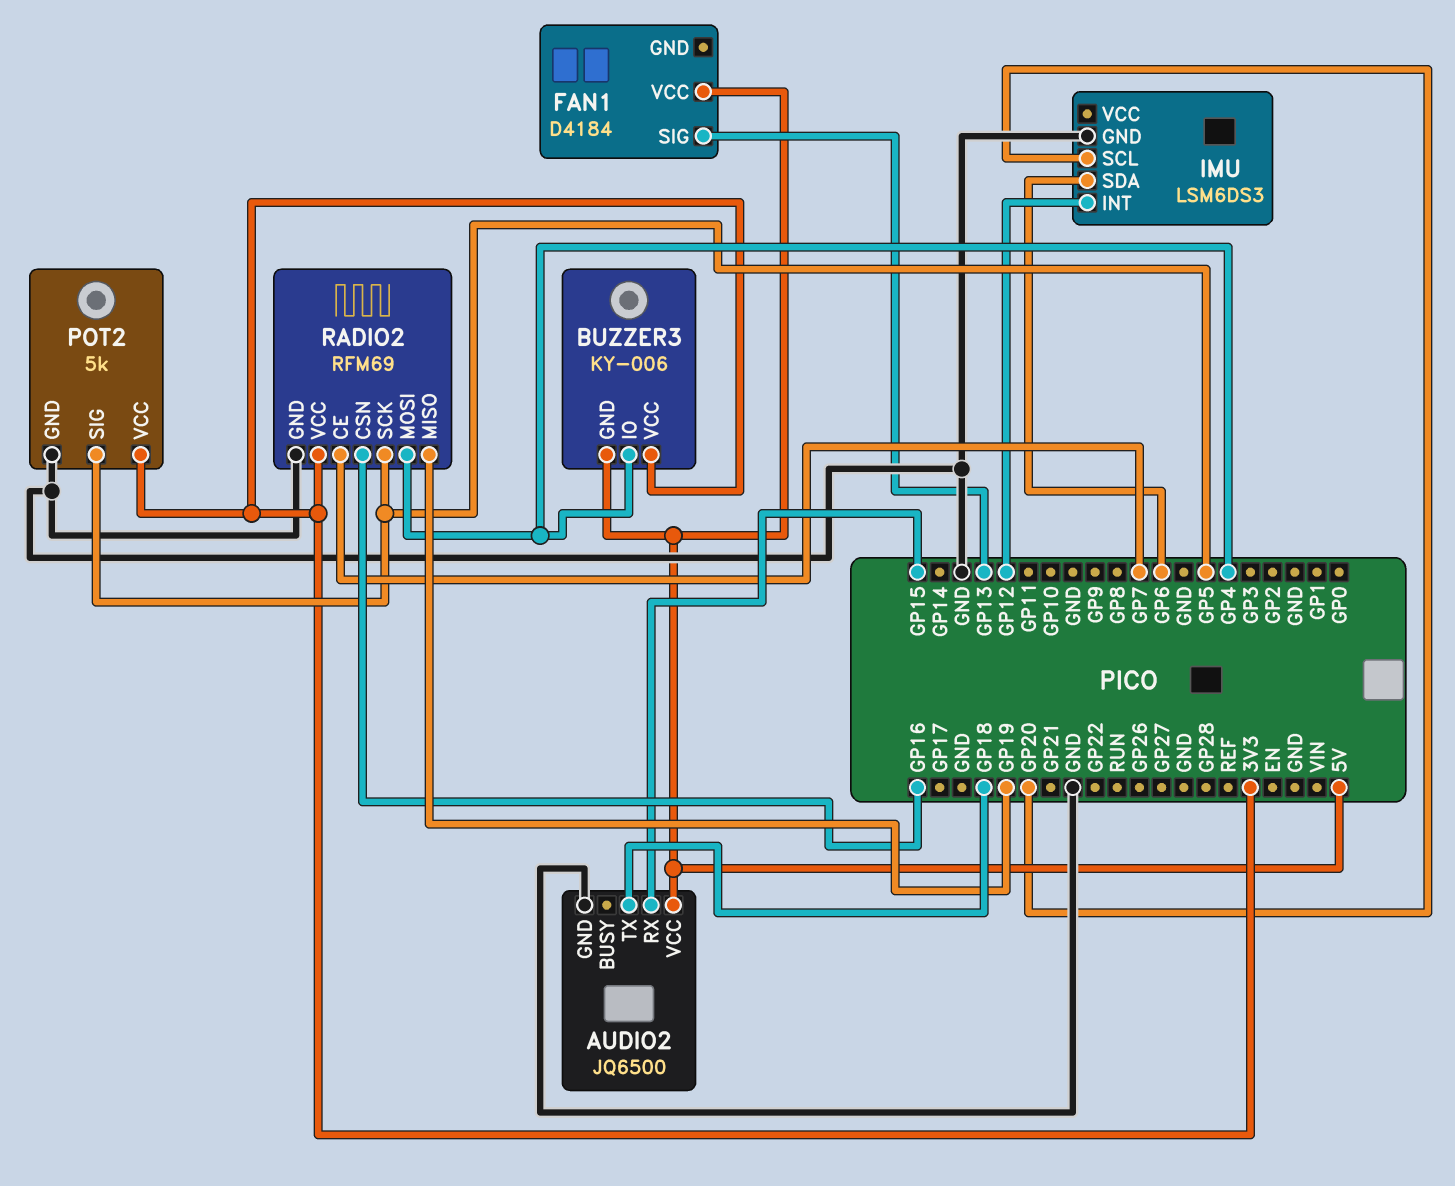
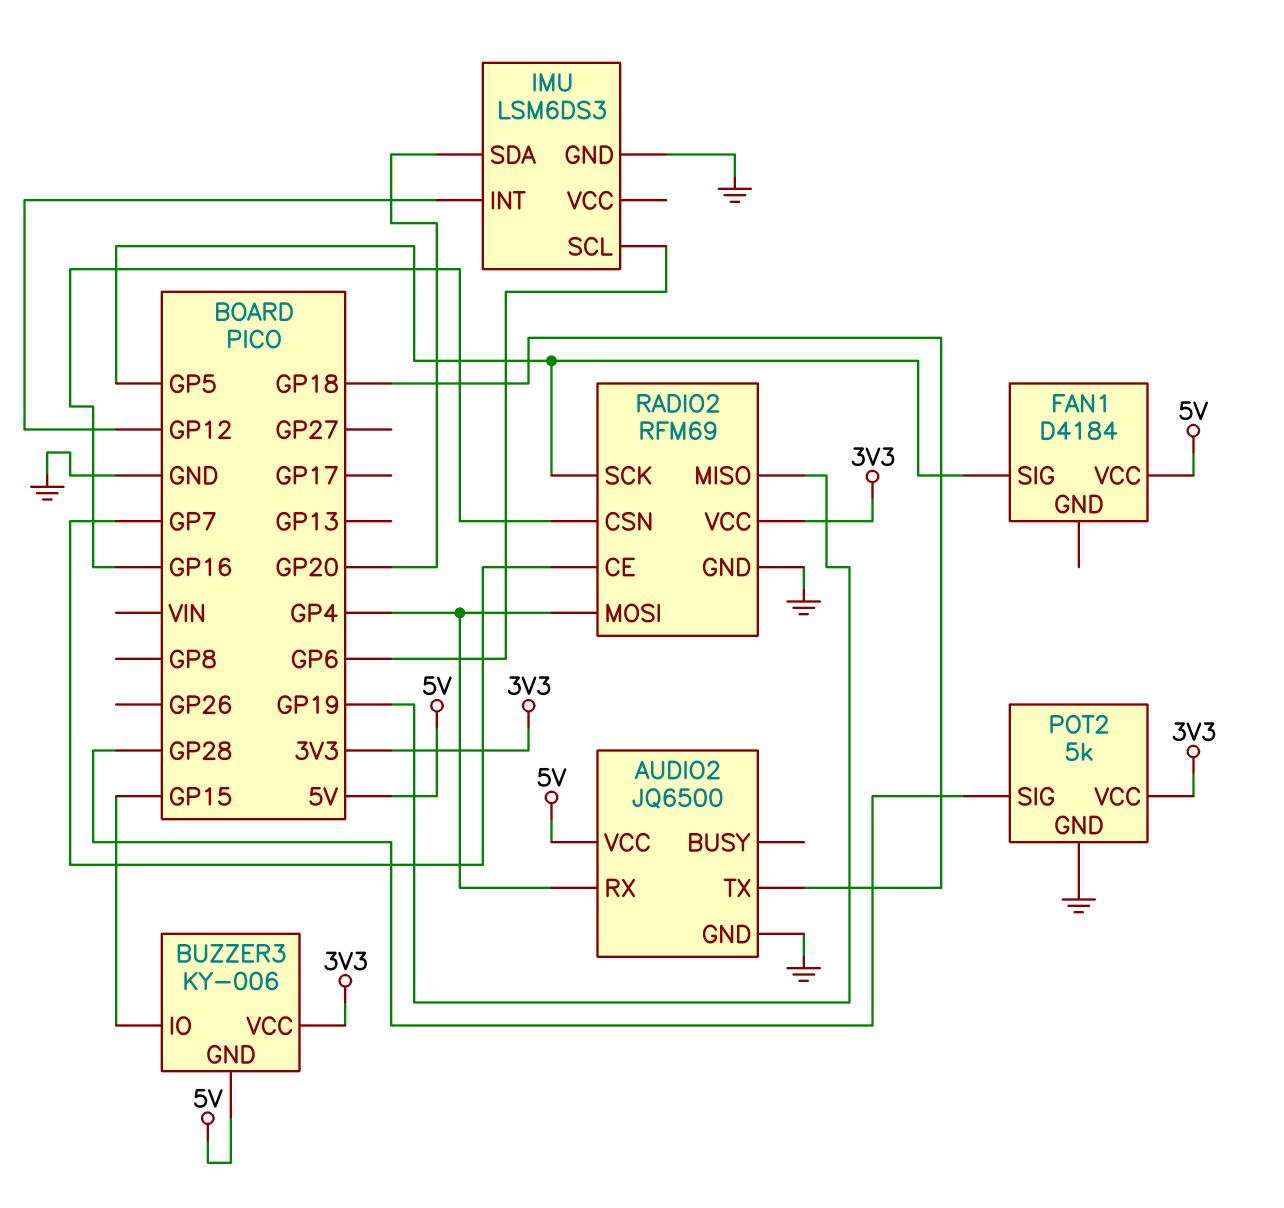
AUDIO2 pin RX: GP15 -> GP4
BUZZER3 pin IO: GP4 -> GP15
FAN1 pin SIG: GP13 -> GP5
IMU pin SCL: GP20 -> GP6
IMU pin SDA: GP6 -> GP20
POT2 pin SIG: GP5 -> GP28

